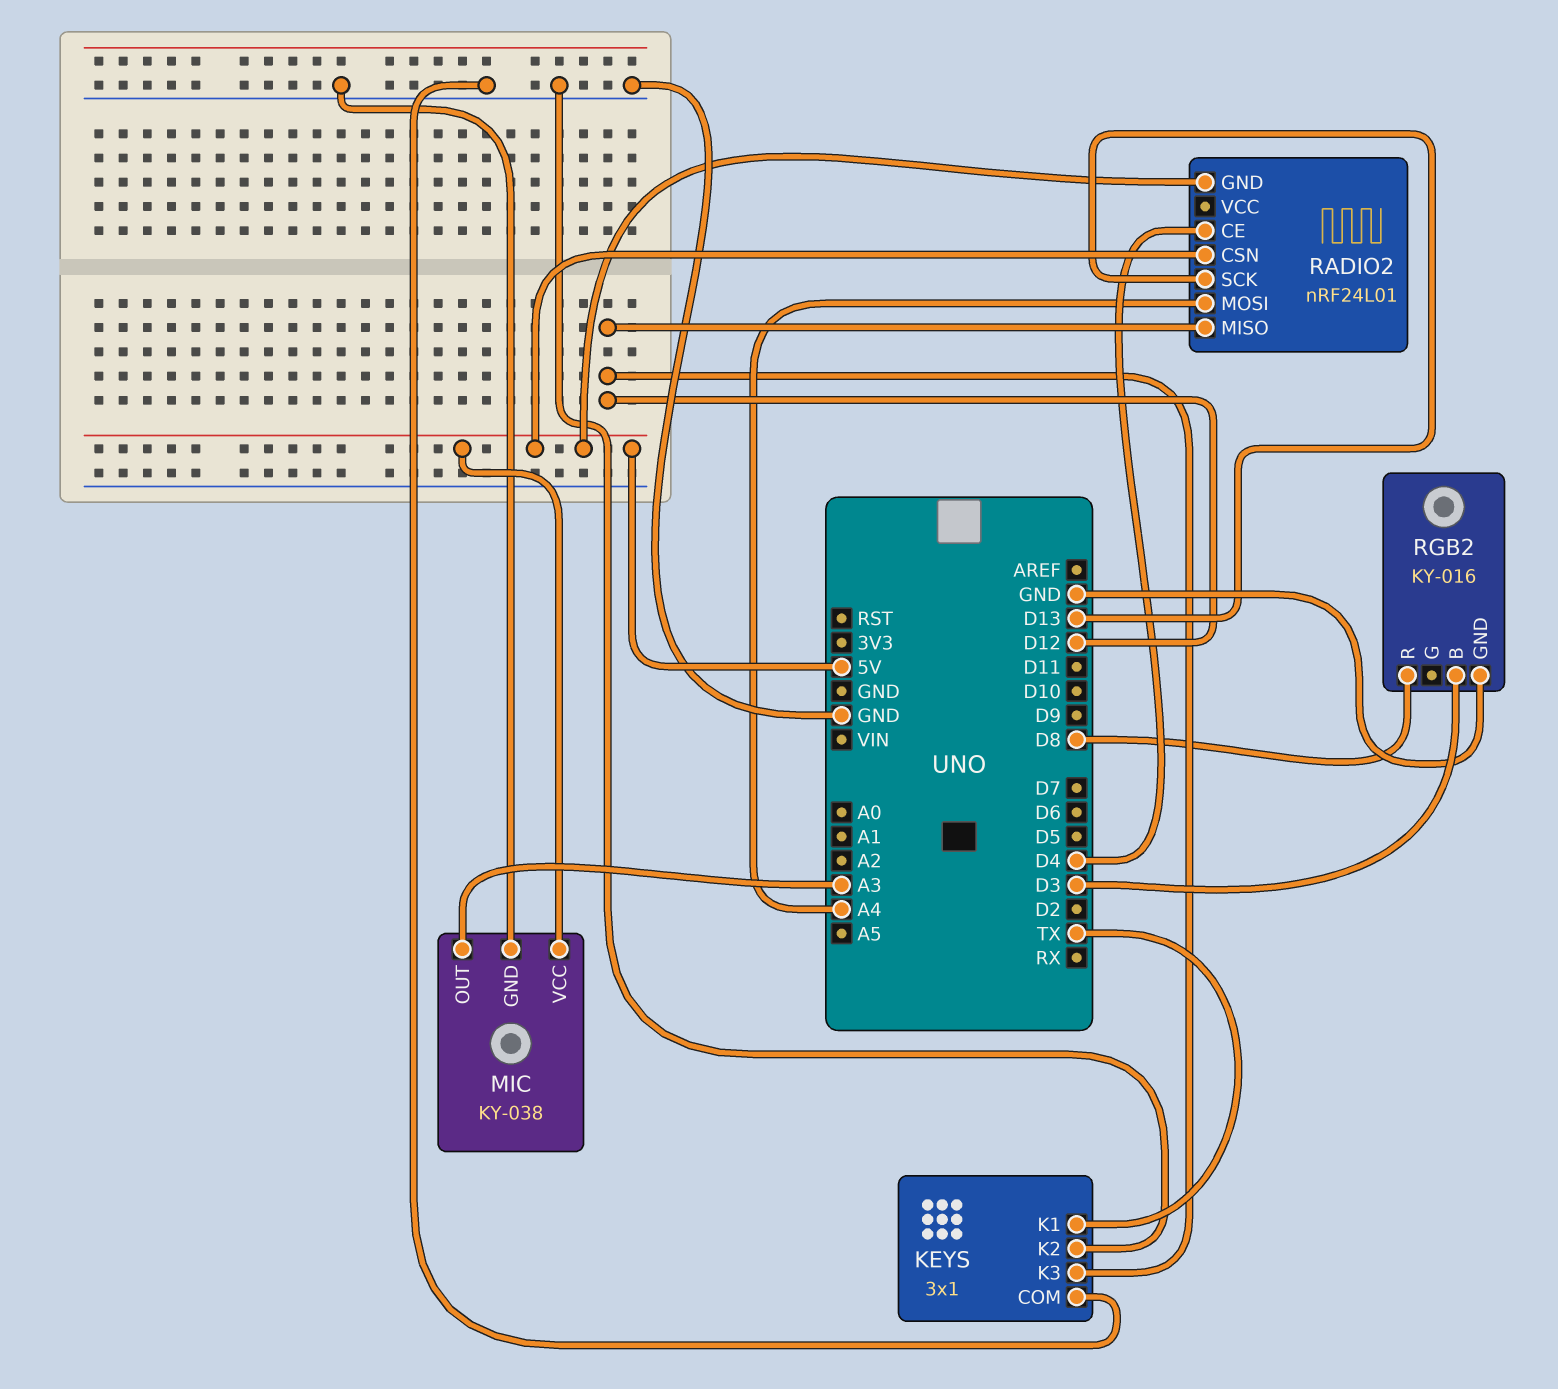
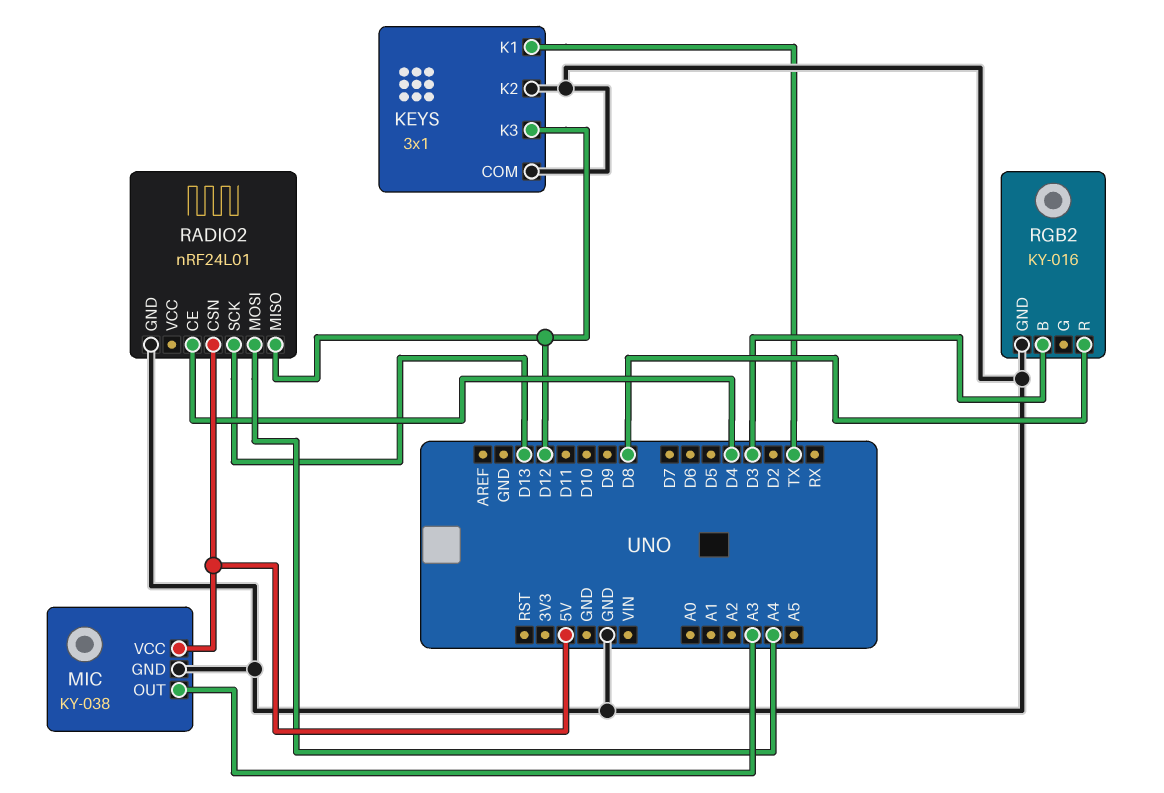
RADIO2 pin GND: 5V -> GND

